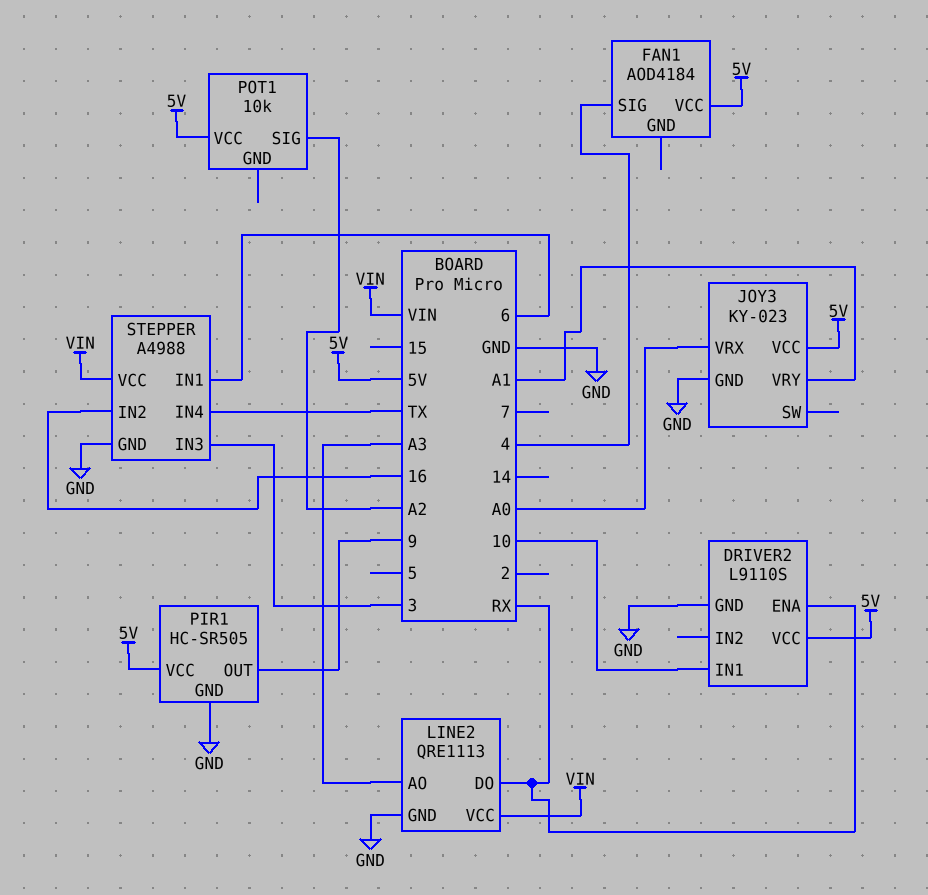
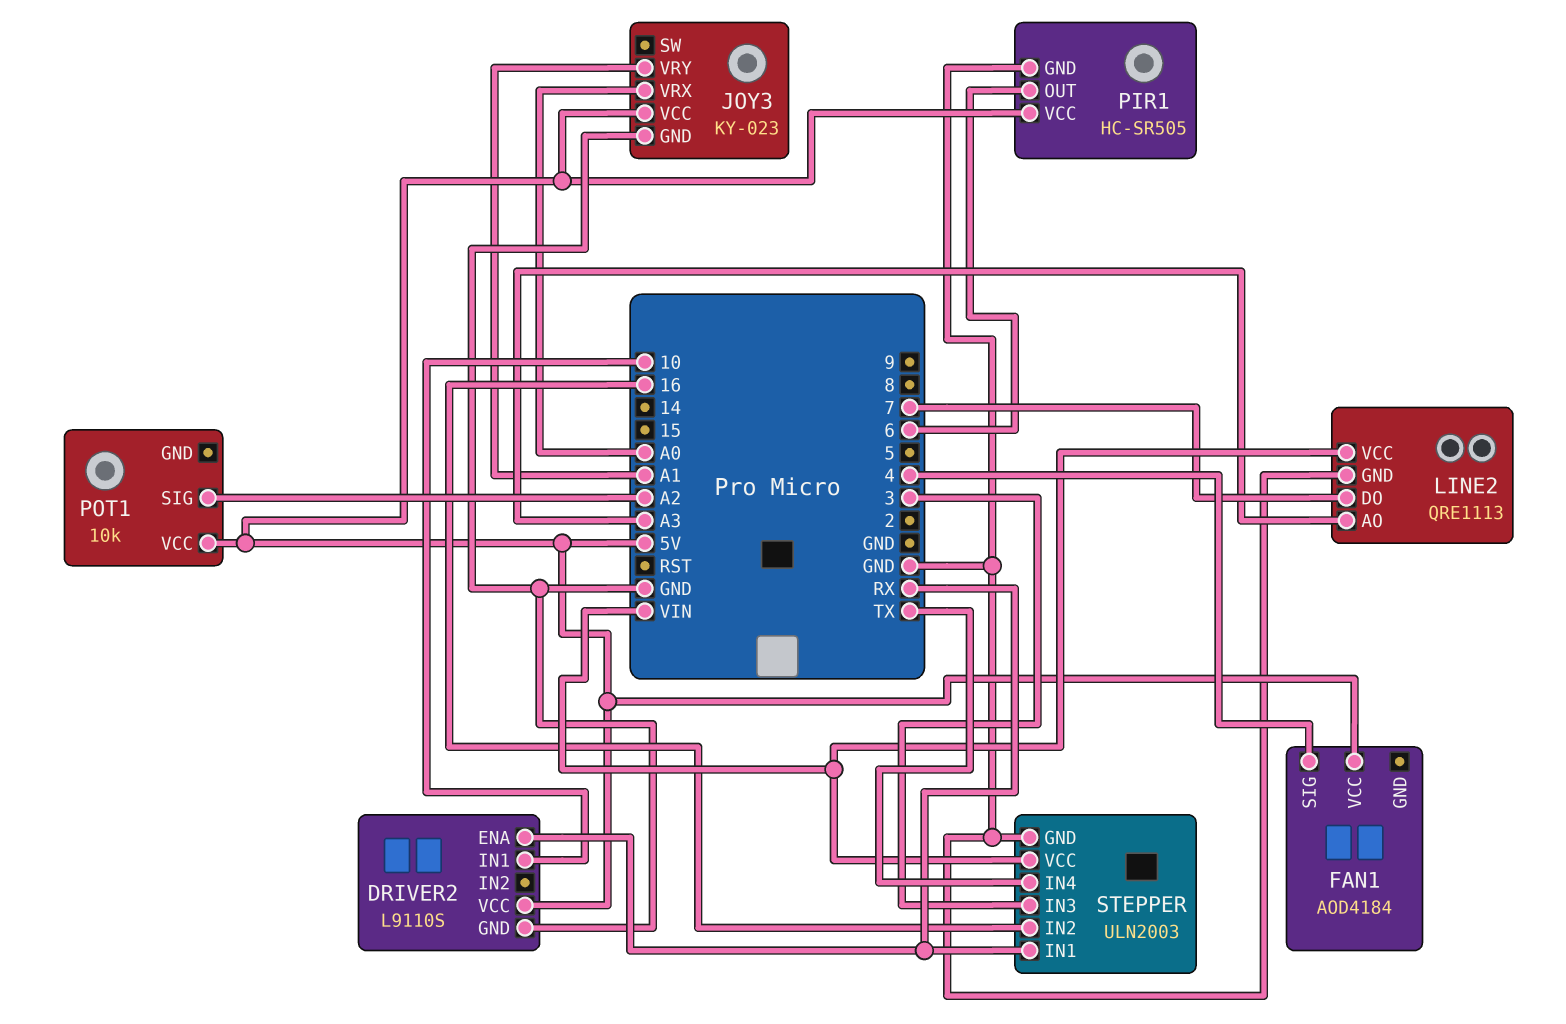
LINE2 pin DO: RX -> 7
PIR1 pin OUT: 9 -> 6
STEPPER: A4988 -> ULN2003
STEPPER pin IN1: 6 -> RX

